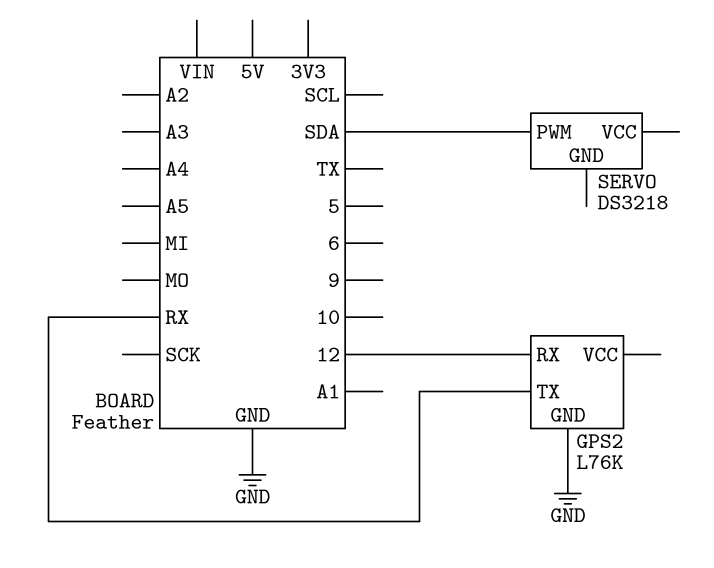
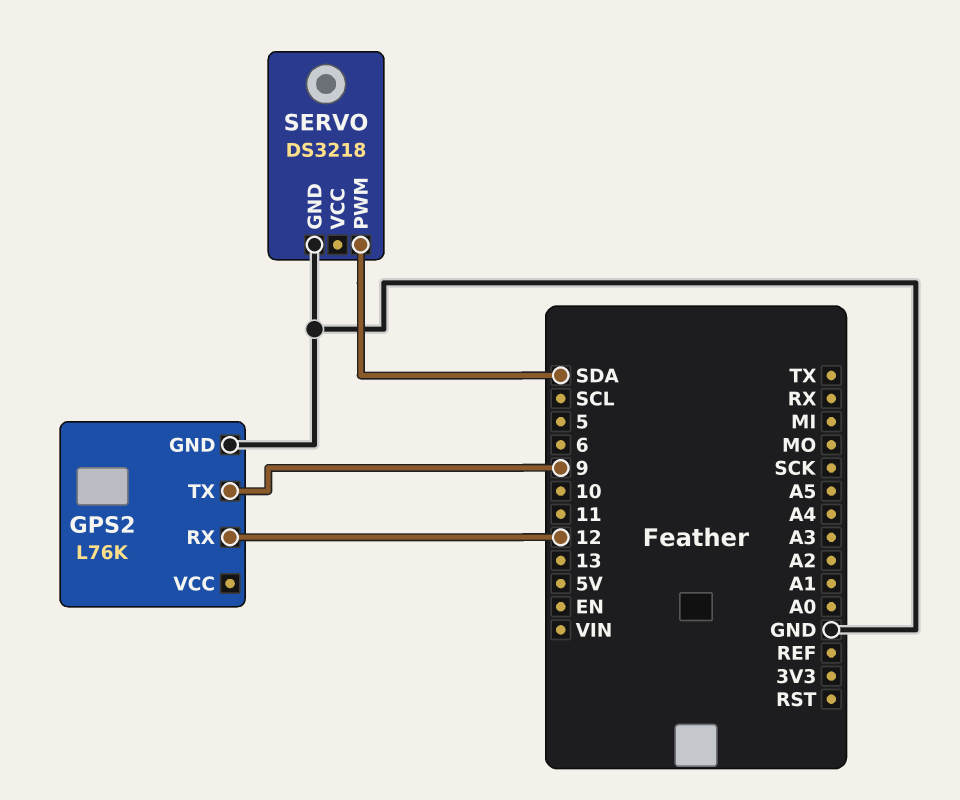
GPS2 pin TX: RX -> 9
SERVO pin GND: none -> GND

